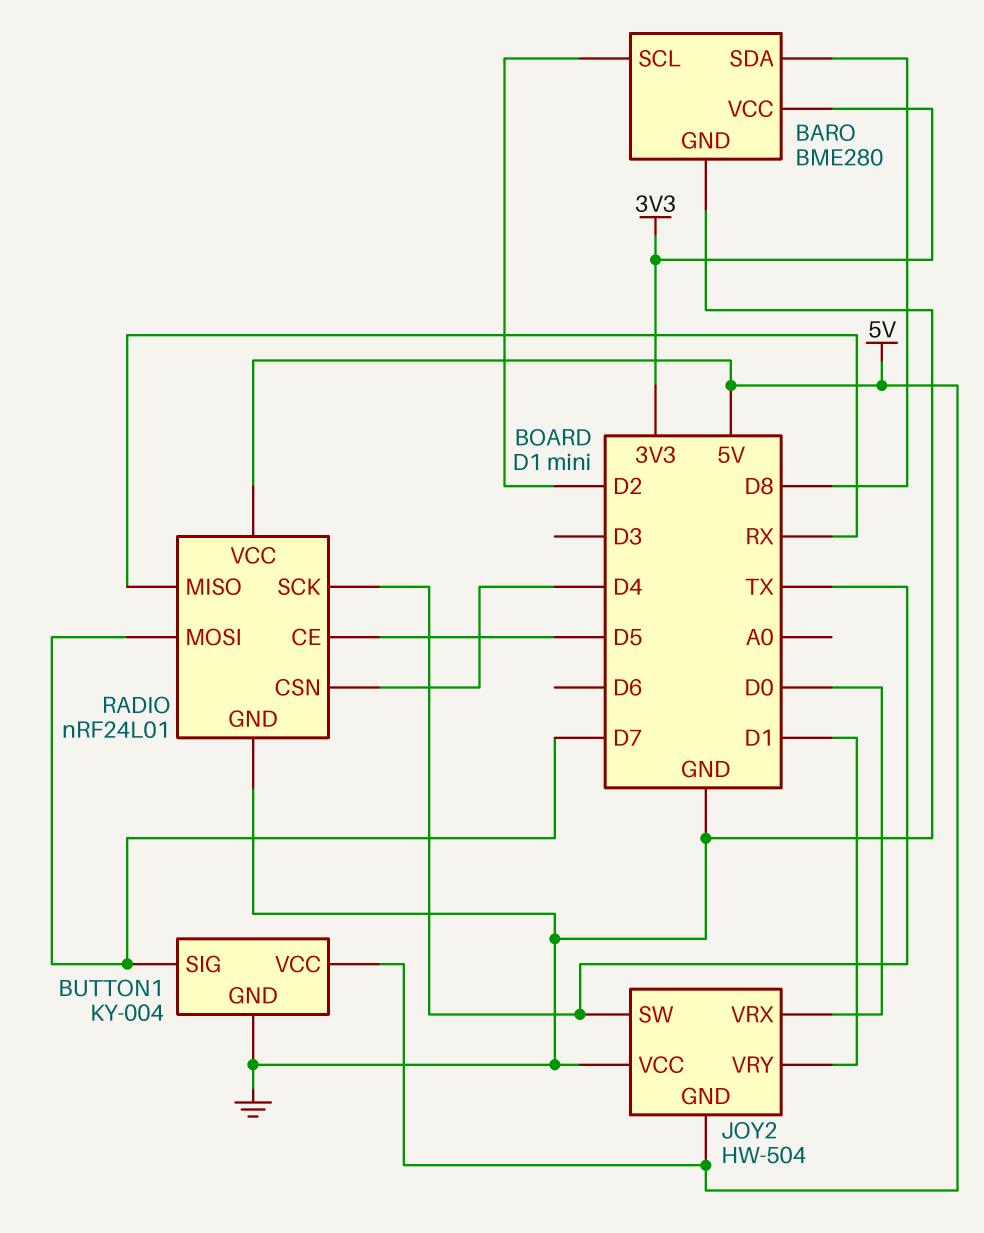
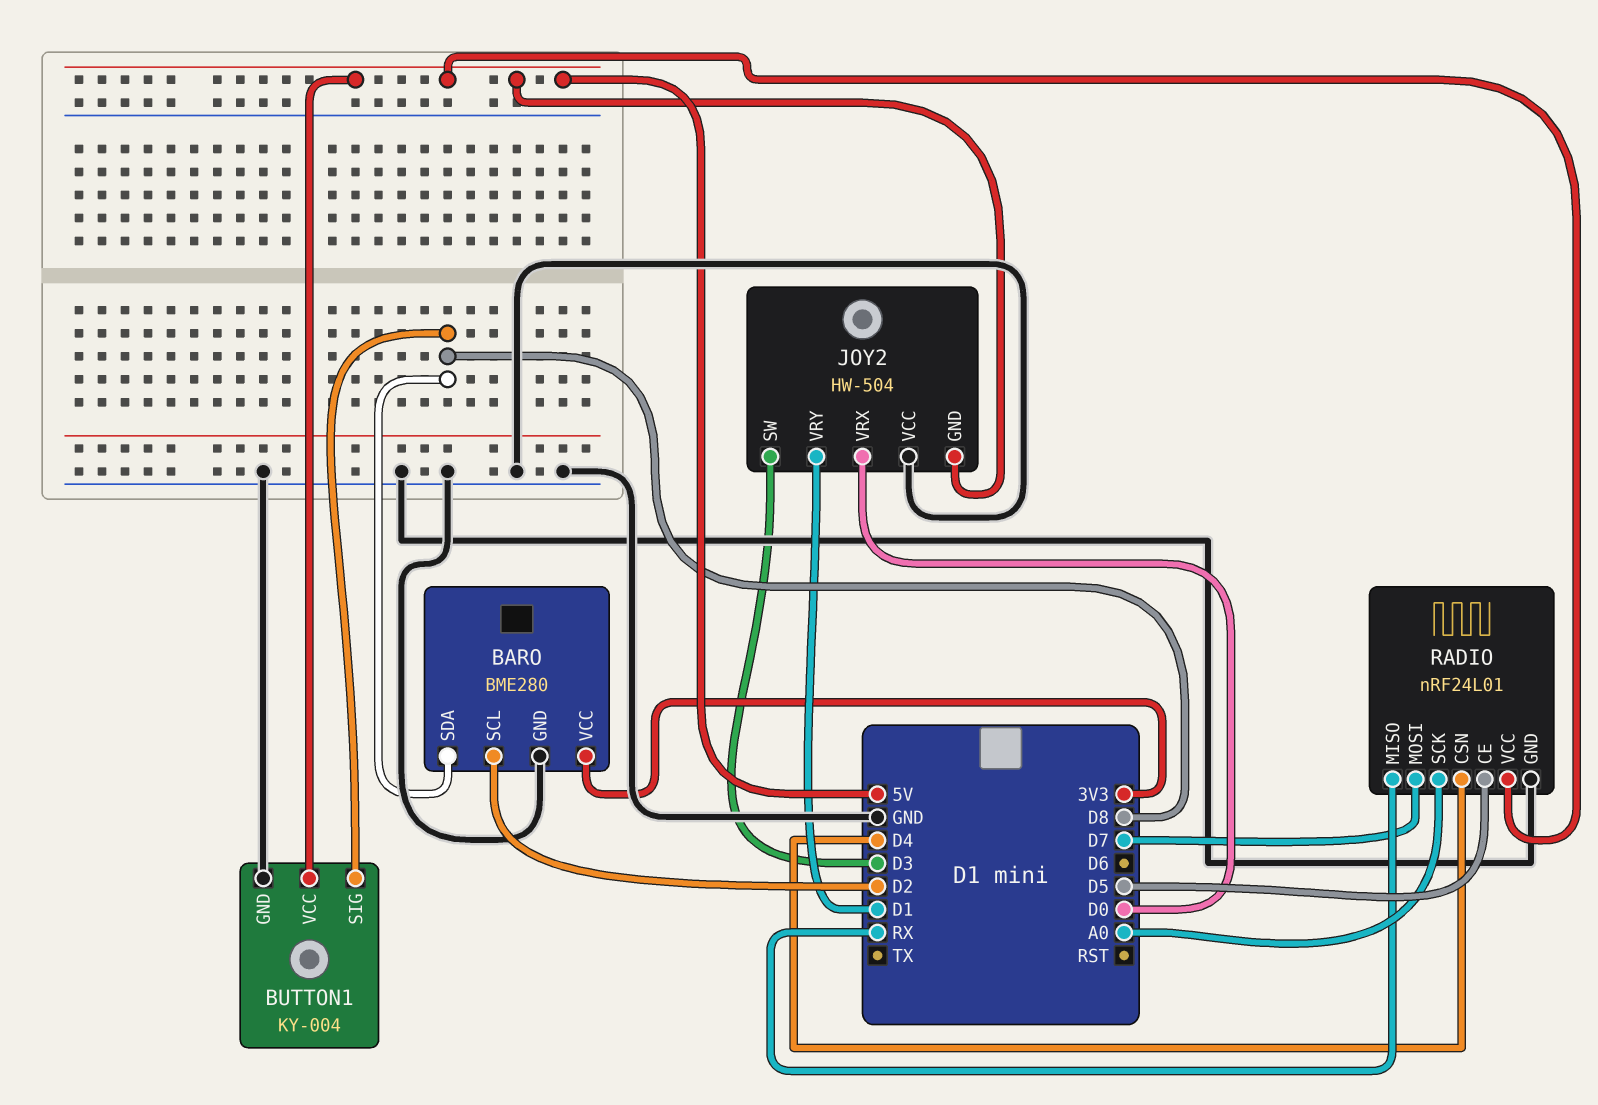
BUTTON1 pin SIG: D7 -> D8
JOY2 pin SW: TX -> D3
RADIO pin SCK: TX -> A0

